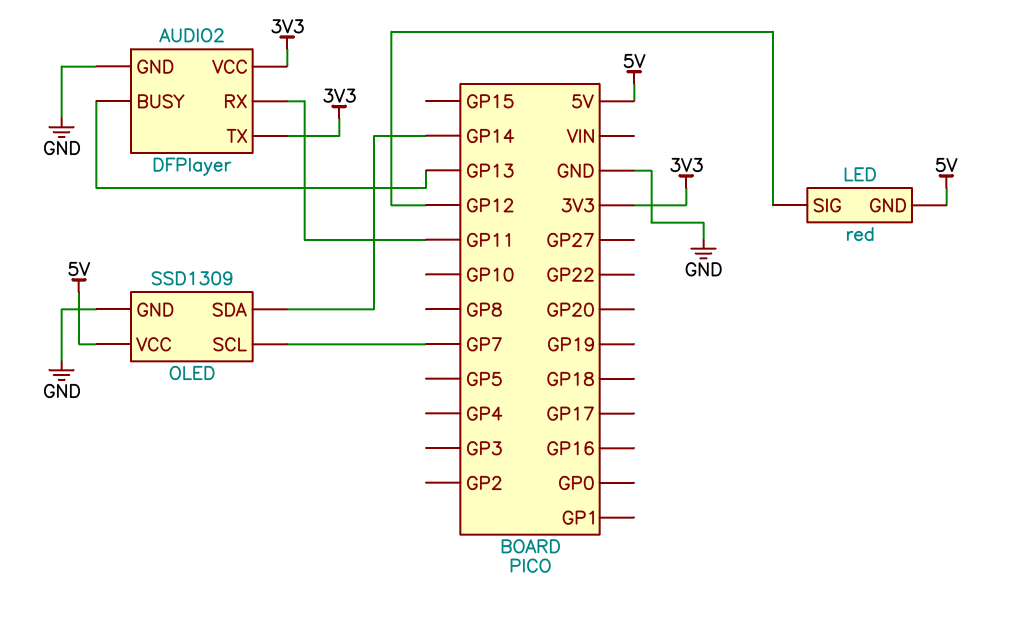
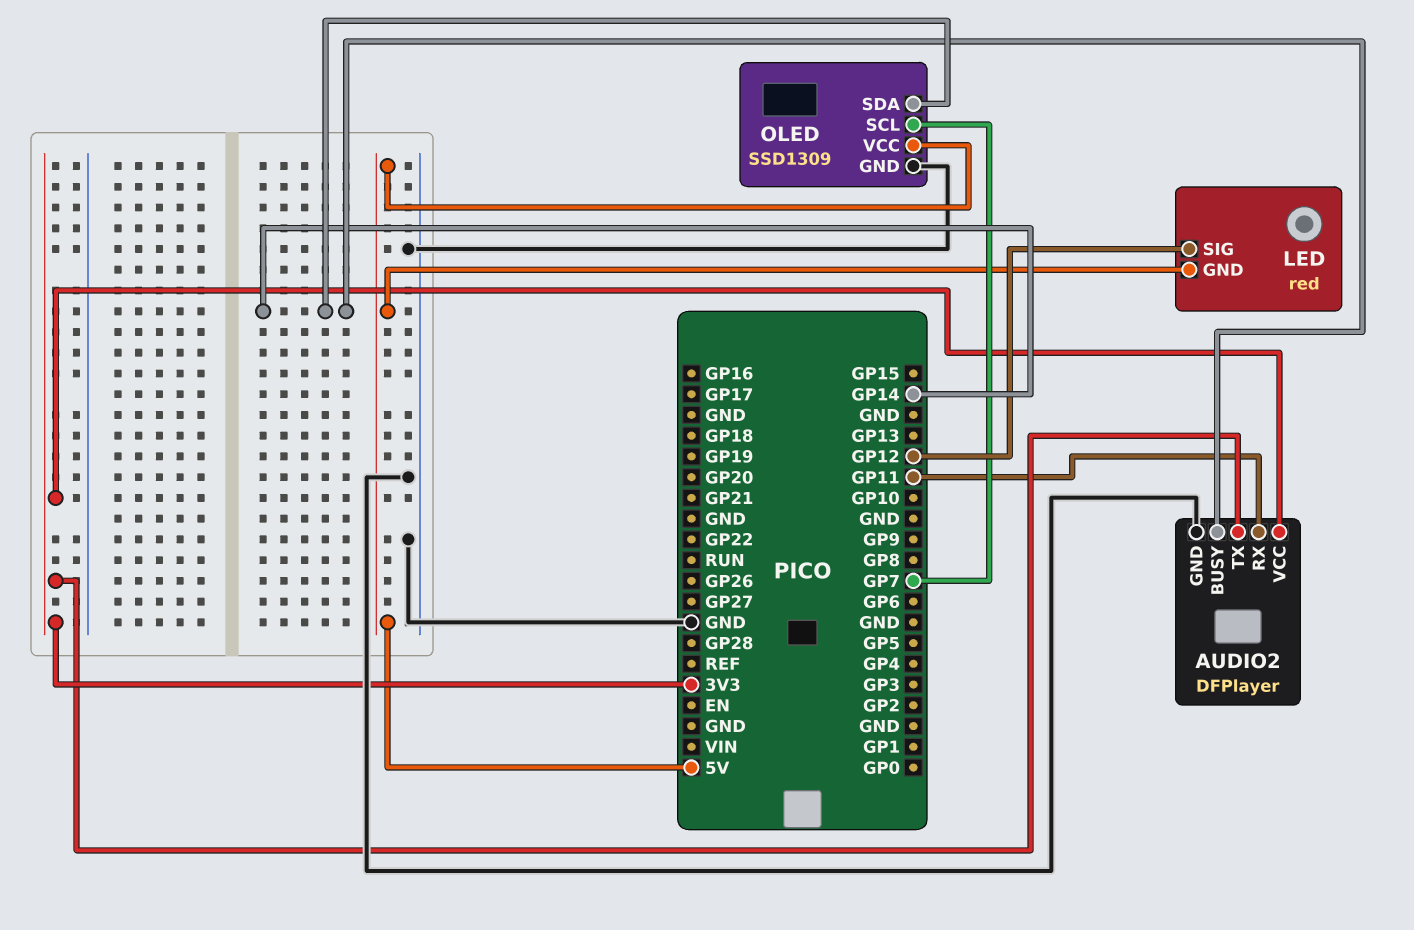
AUDIO2 pin BUSY: GP13 -> GP14

